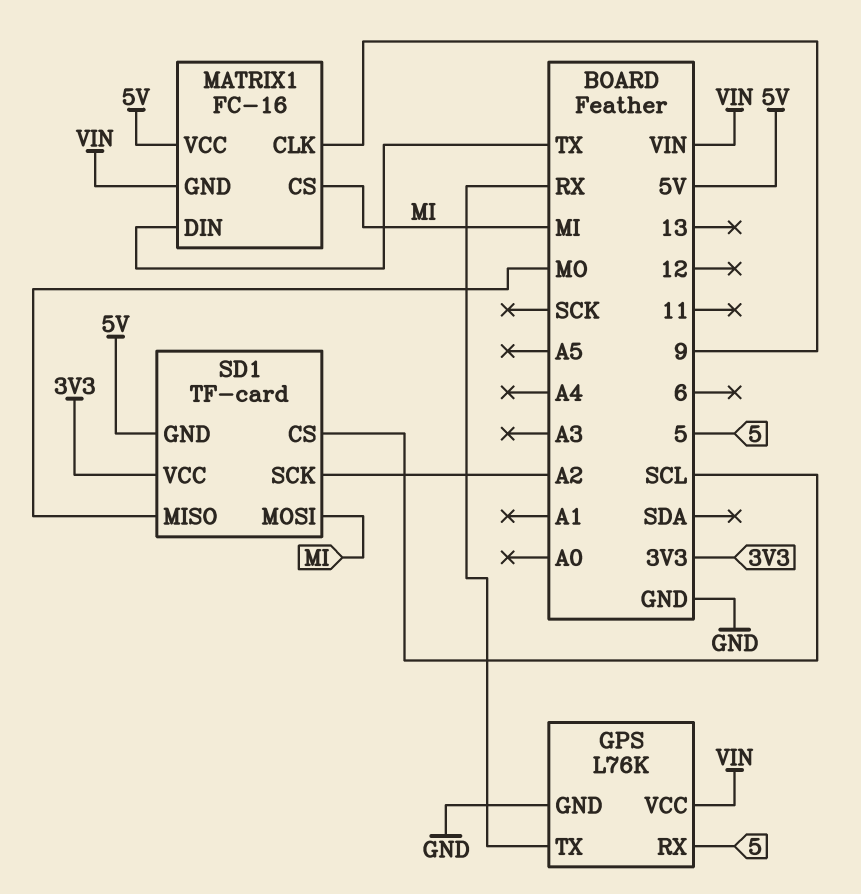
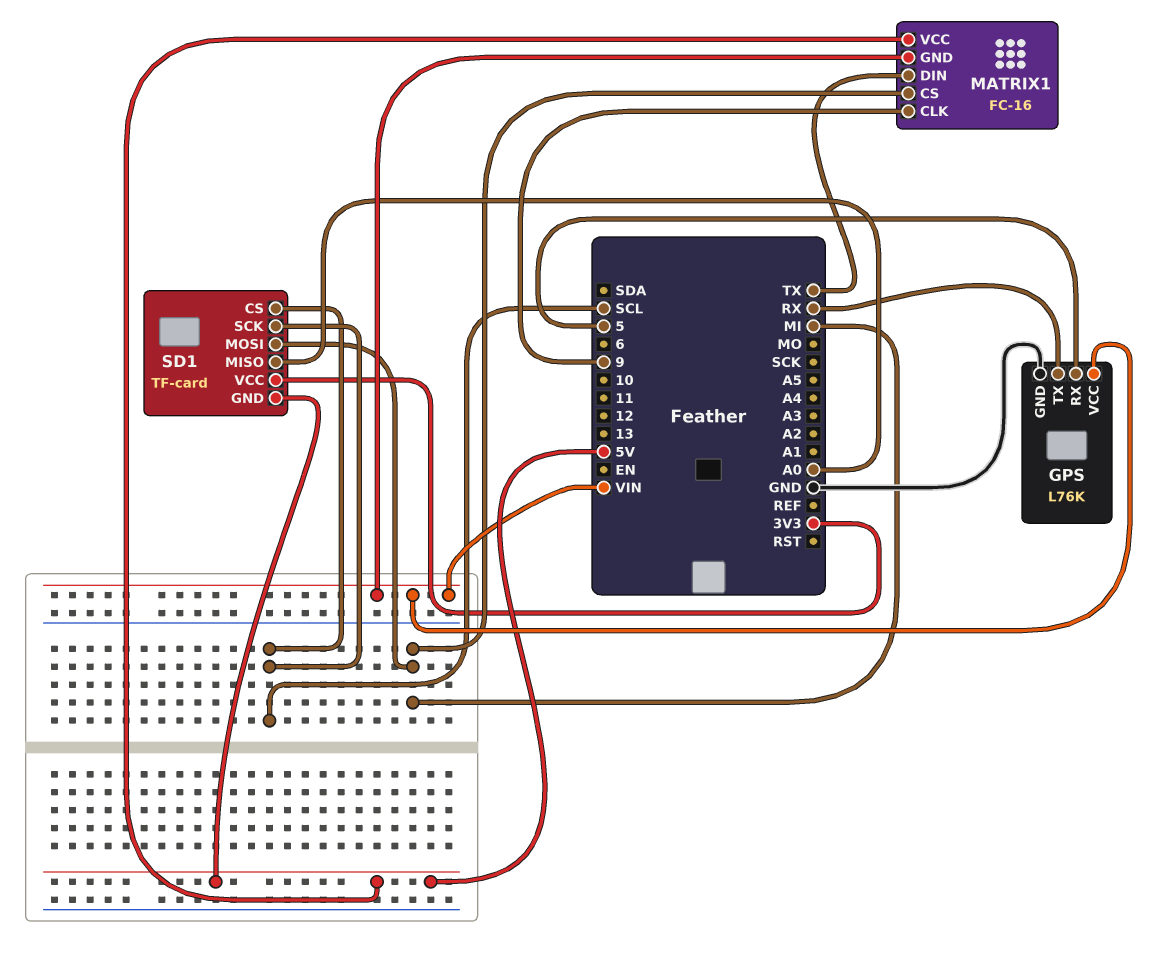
SD1 pin MISO: MO -> A0
SD1 pin SCK: A2 -> SCL

